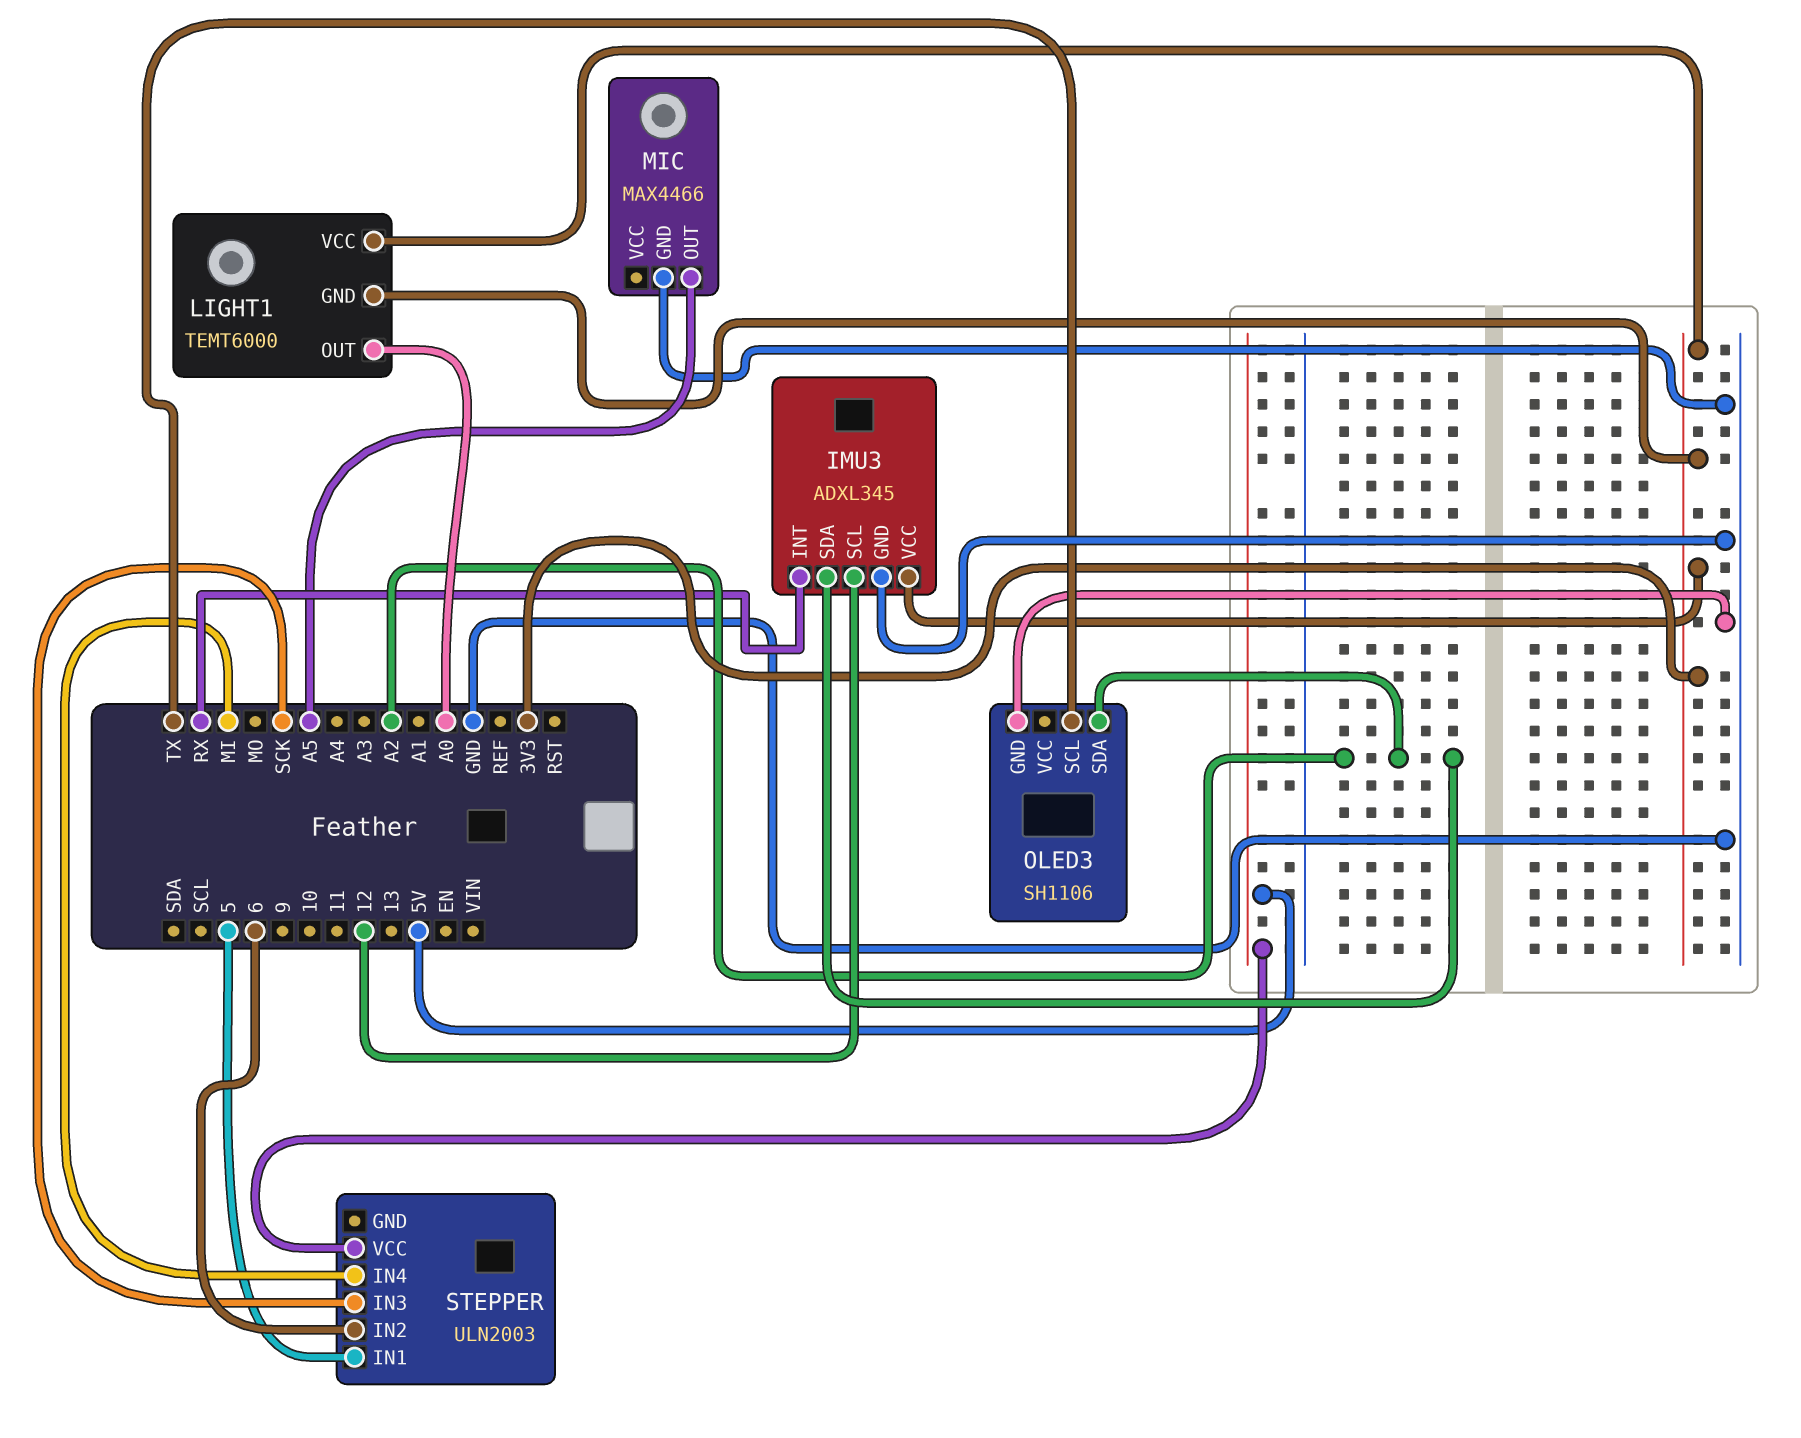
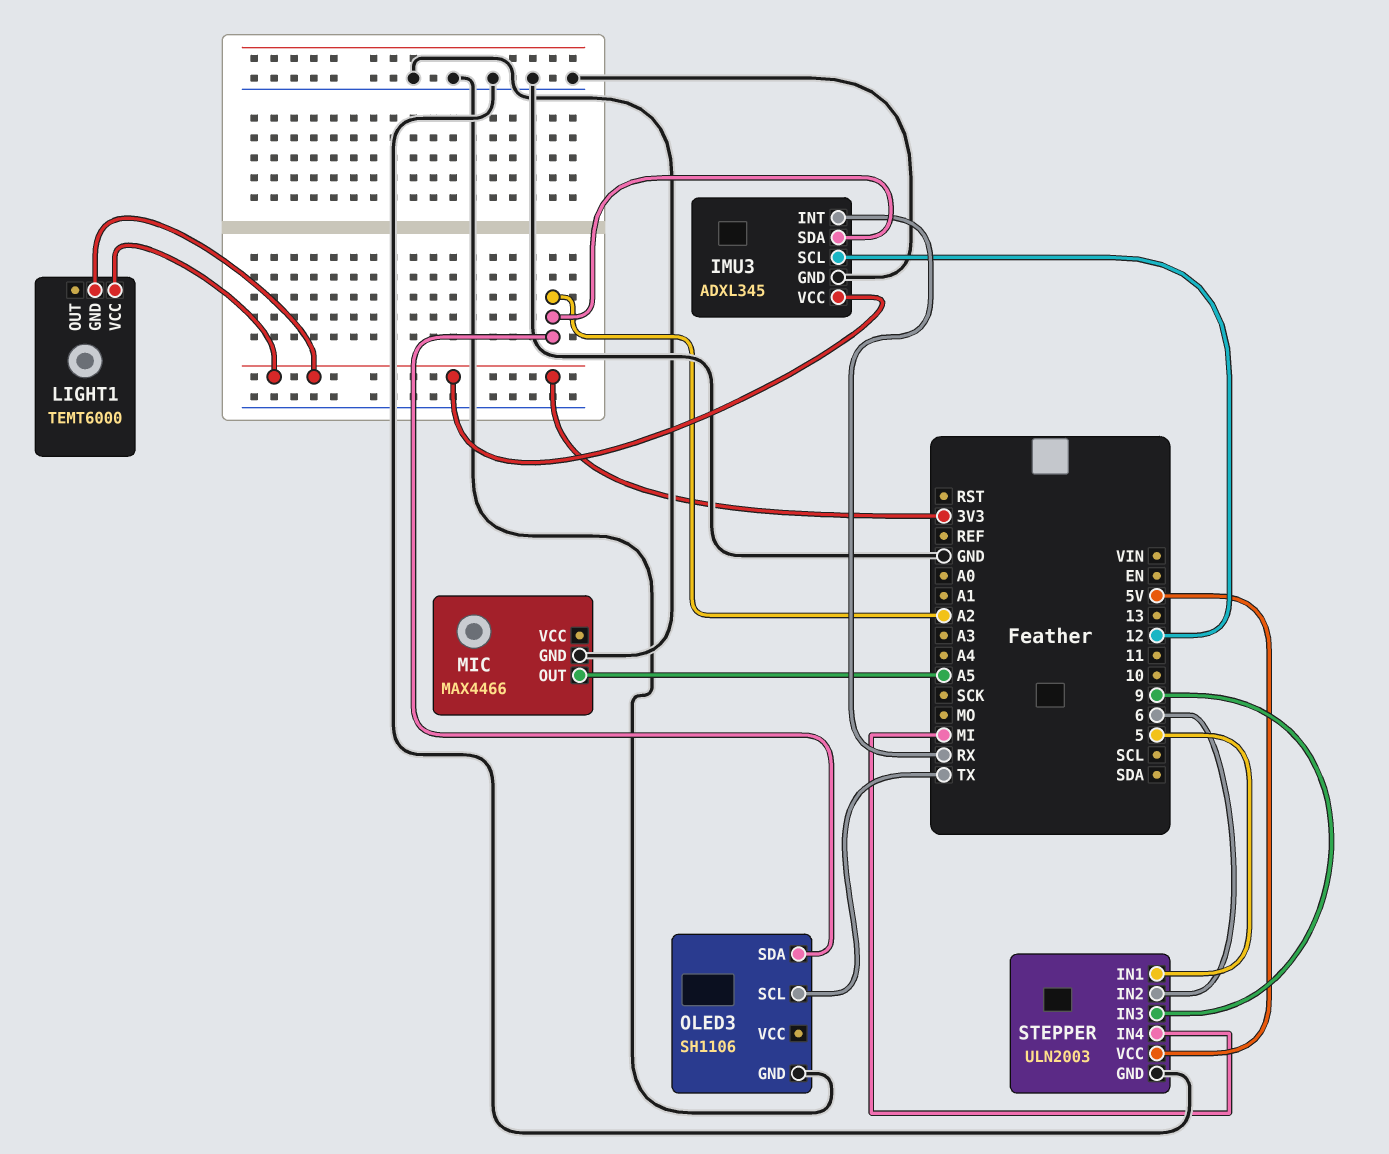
LIGHT1 pin OUT: A0 -> none
STEPPER pin GND: none -> GND
STEPPER pin IN3: SCK -> 9

